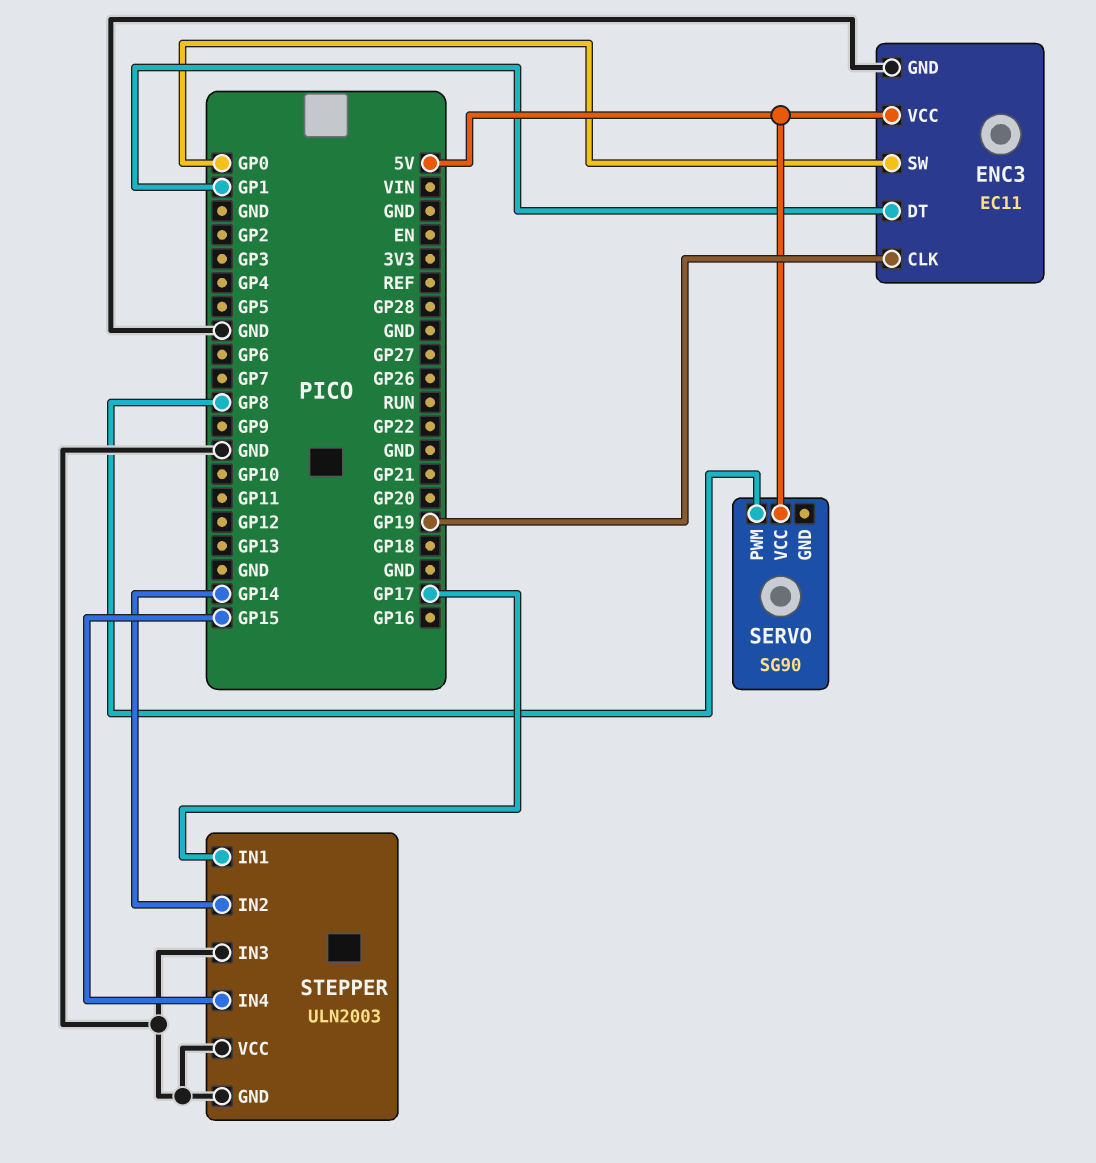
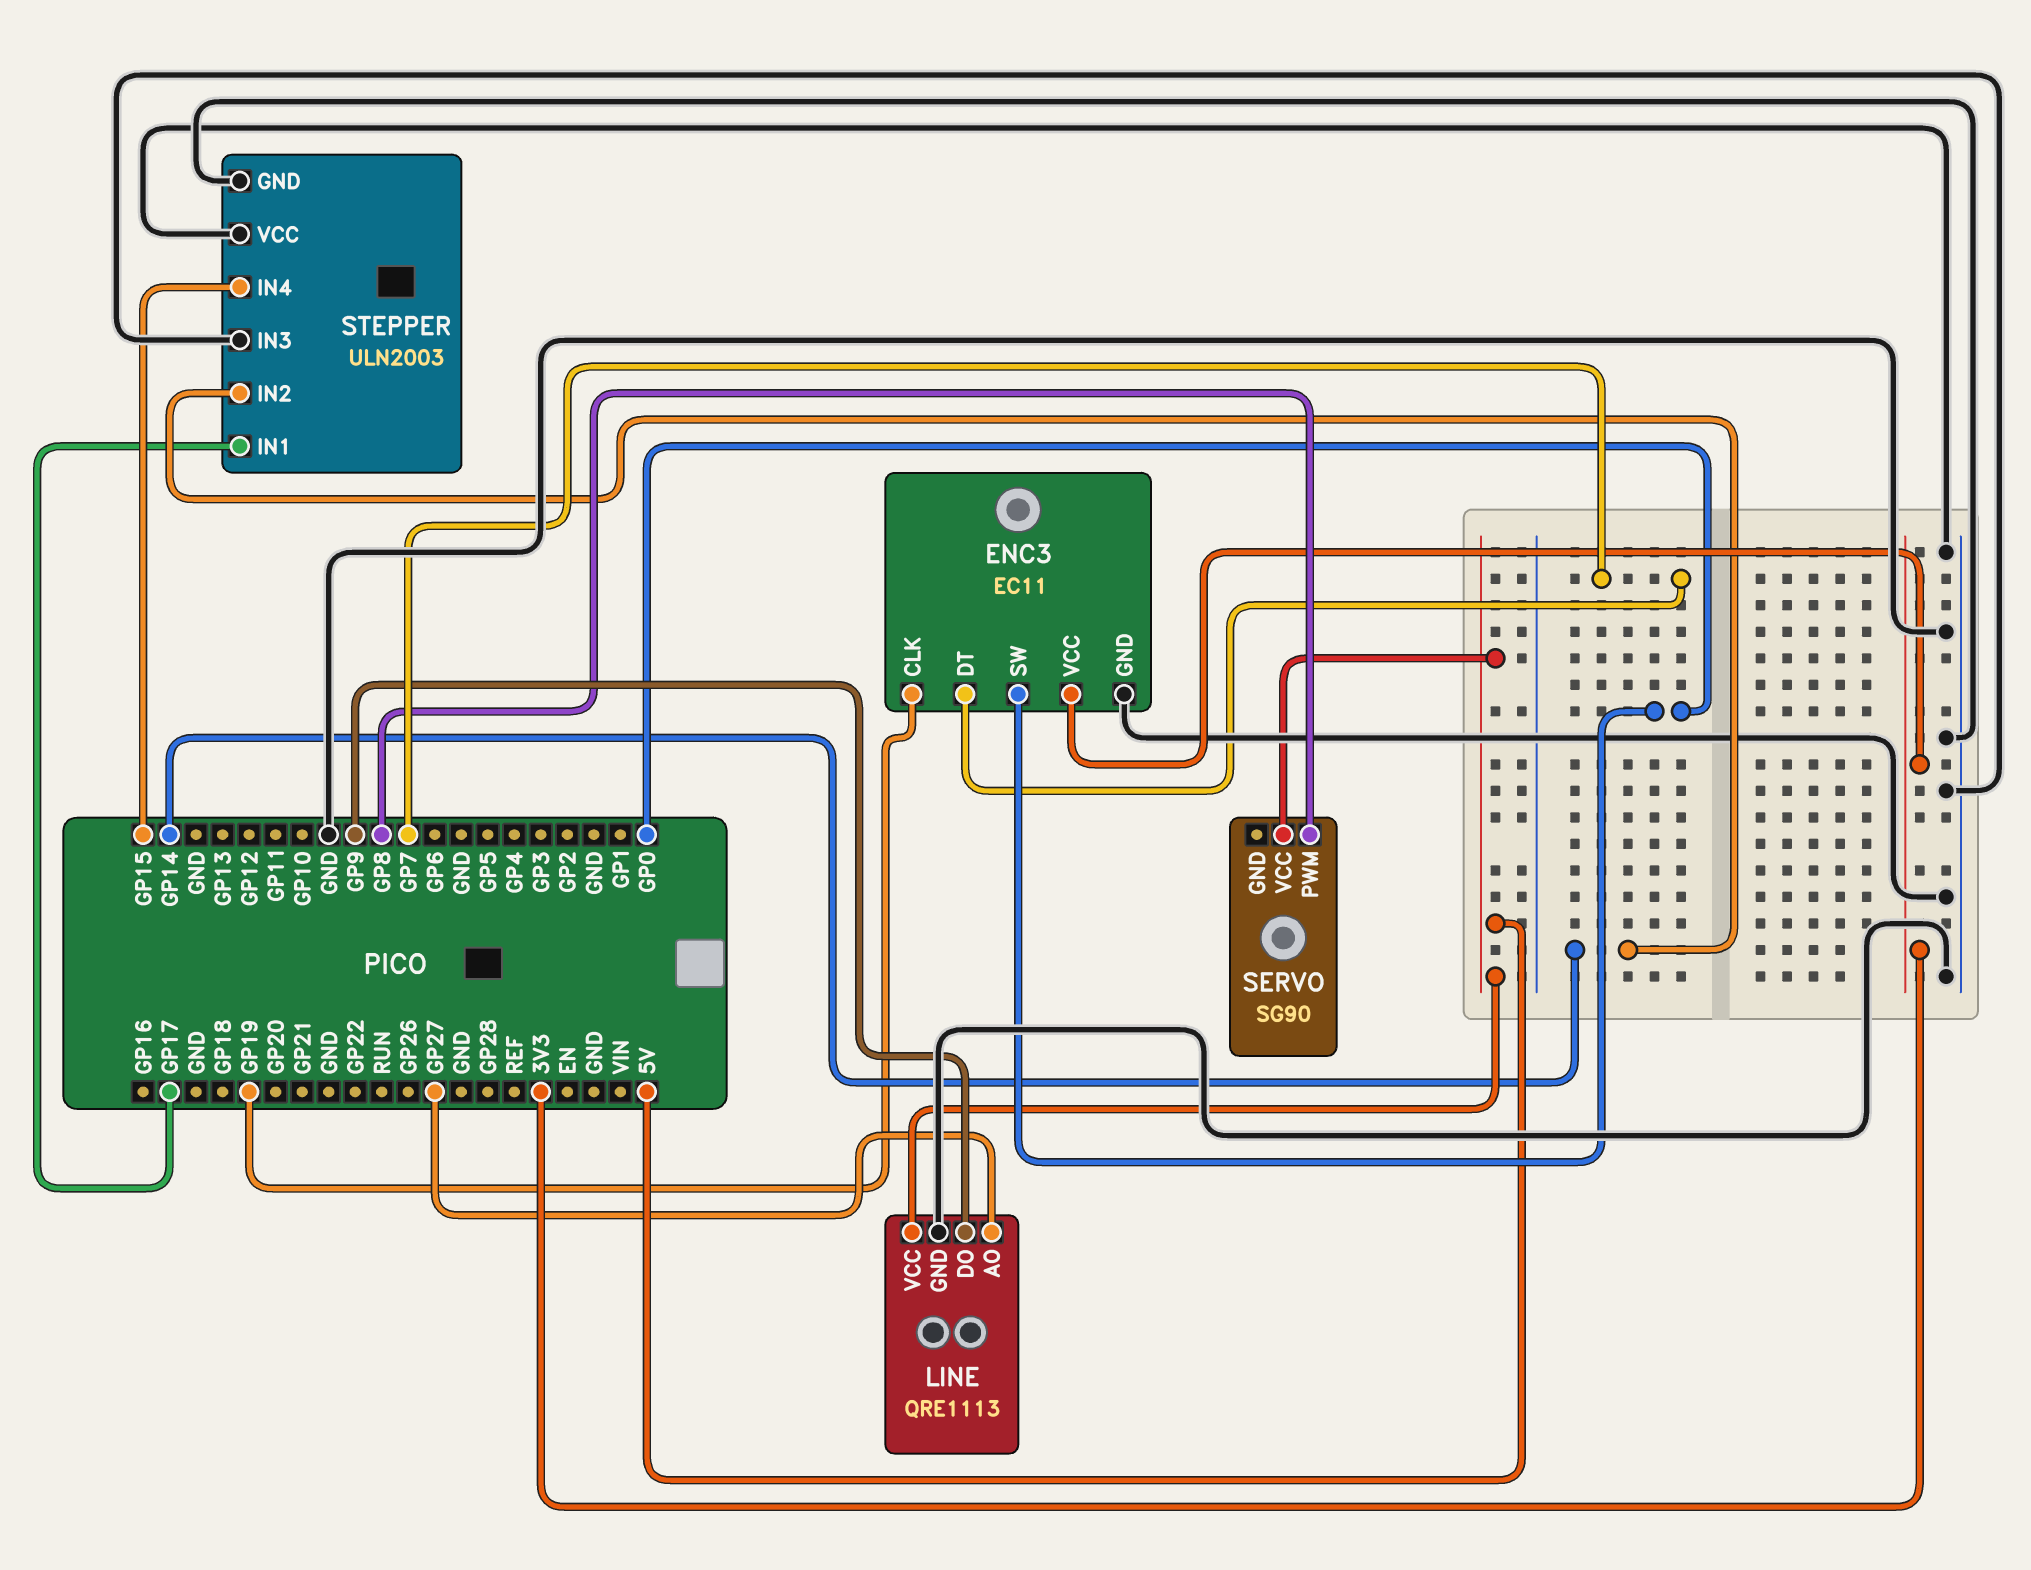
ENC3 pin DT: GP1 -> GP7
ENC3 pin VCC: 5V -> 3V3
LINE: none -> QRE1113
LINE pin AO: none -> GP27
LINE pin DO: none -> GP9
LINE pin GND: none -> GND
LINE pin VCC: none -> 5V

